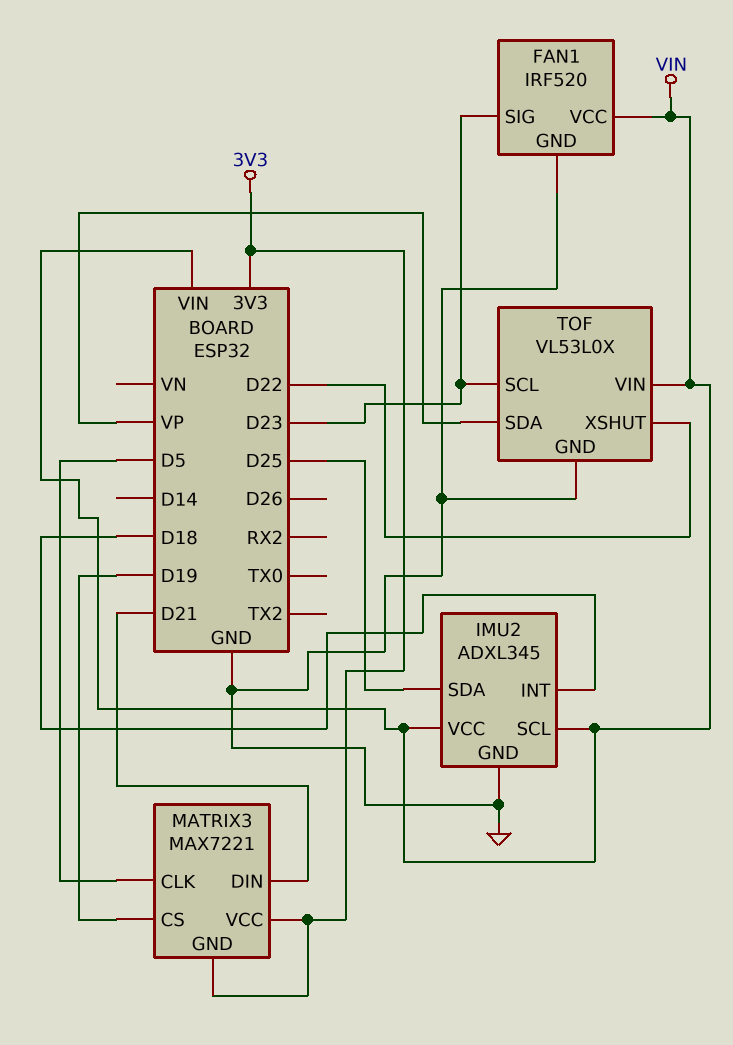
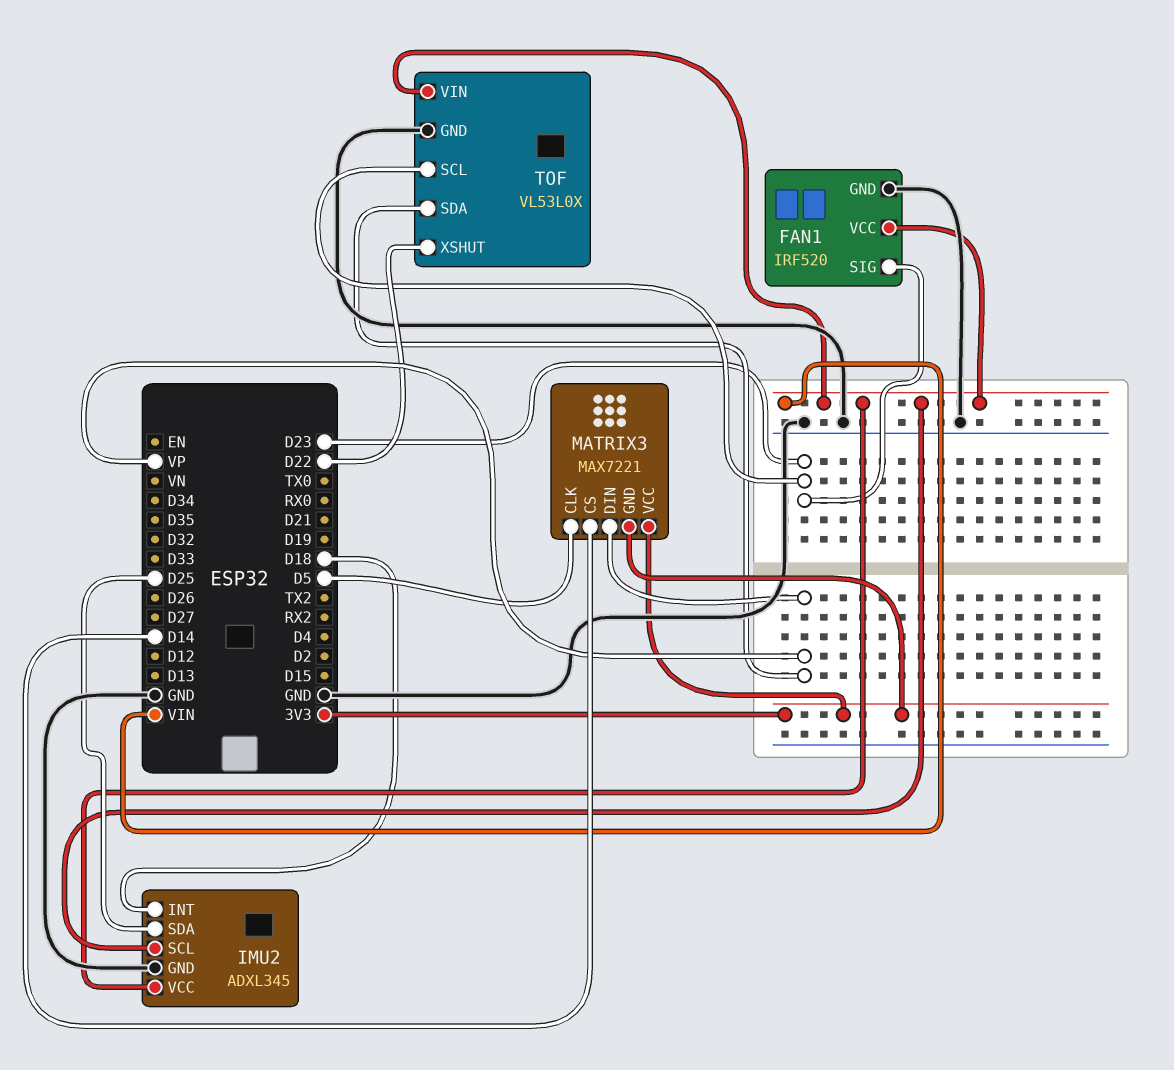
MATRIX3 pin CS: D19 -> D14
MATRIX3 pin DIN: D21 -> VP

